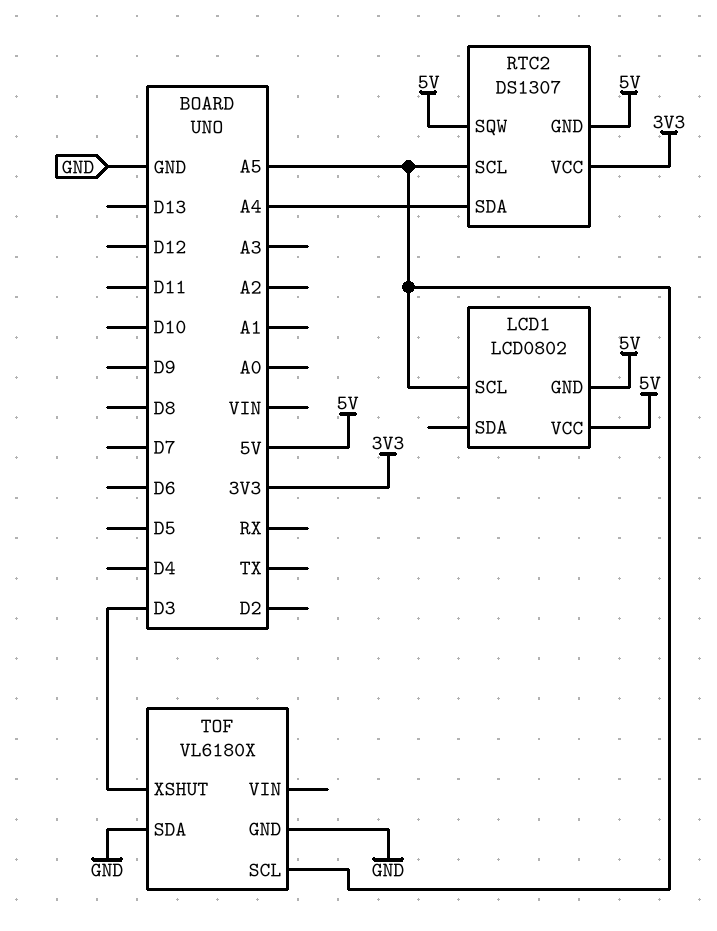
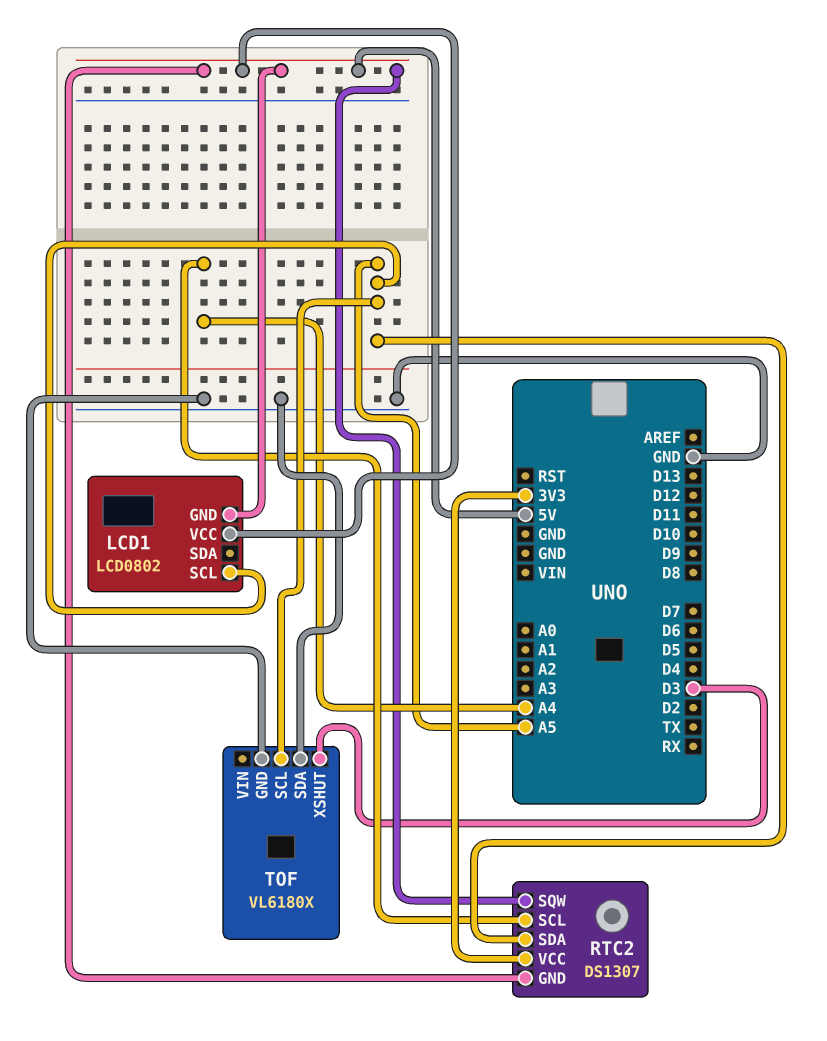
RTC2 pin SCL: A5 -> A4
RTC2 pin SDA: A4 -> A5

